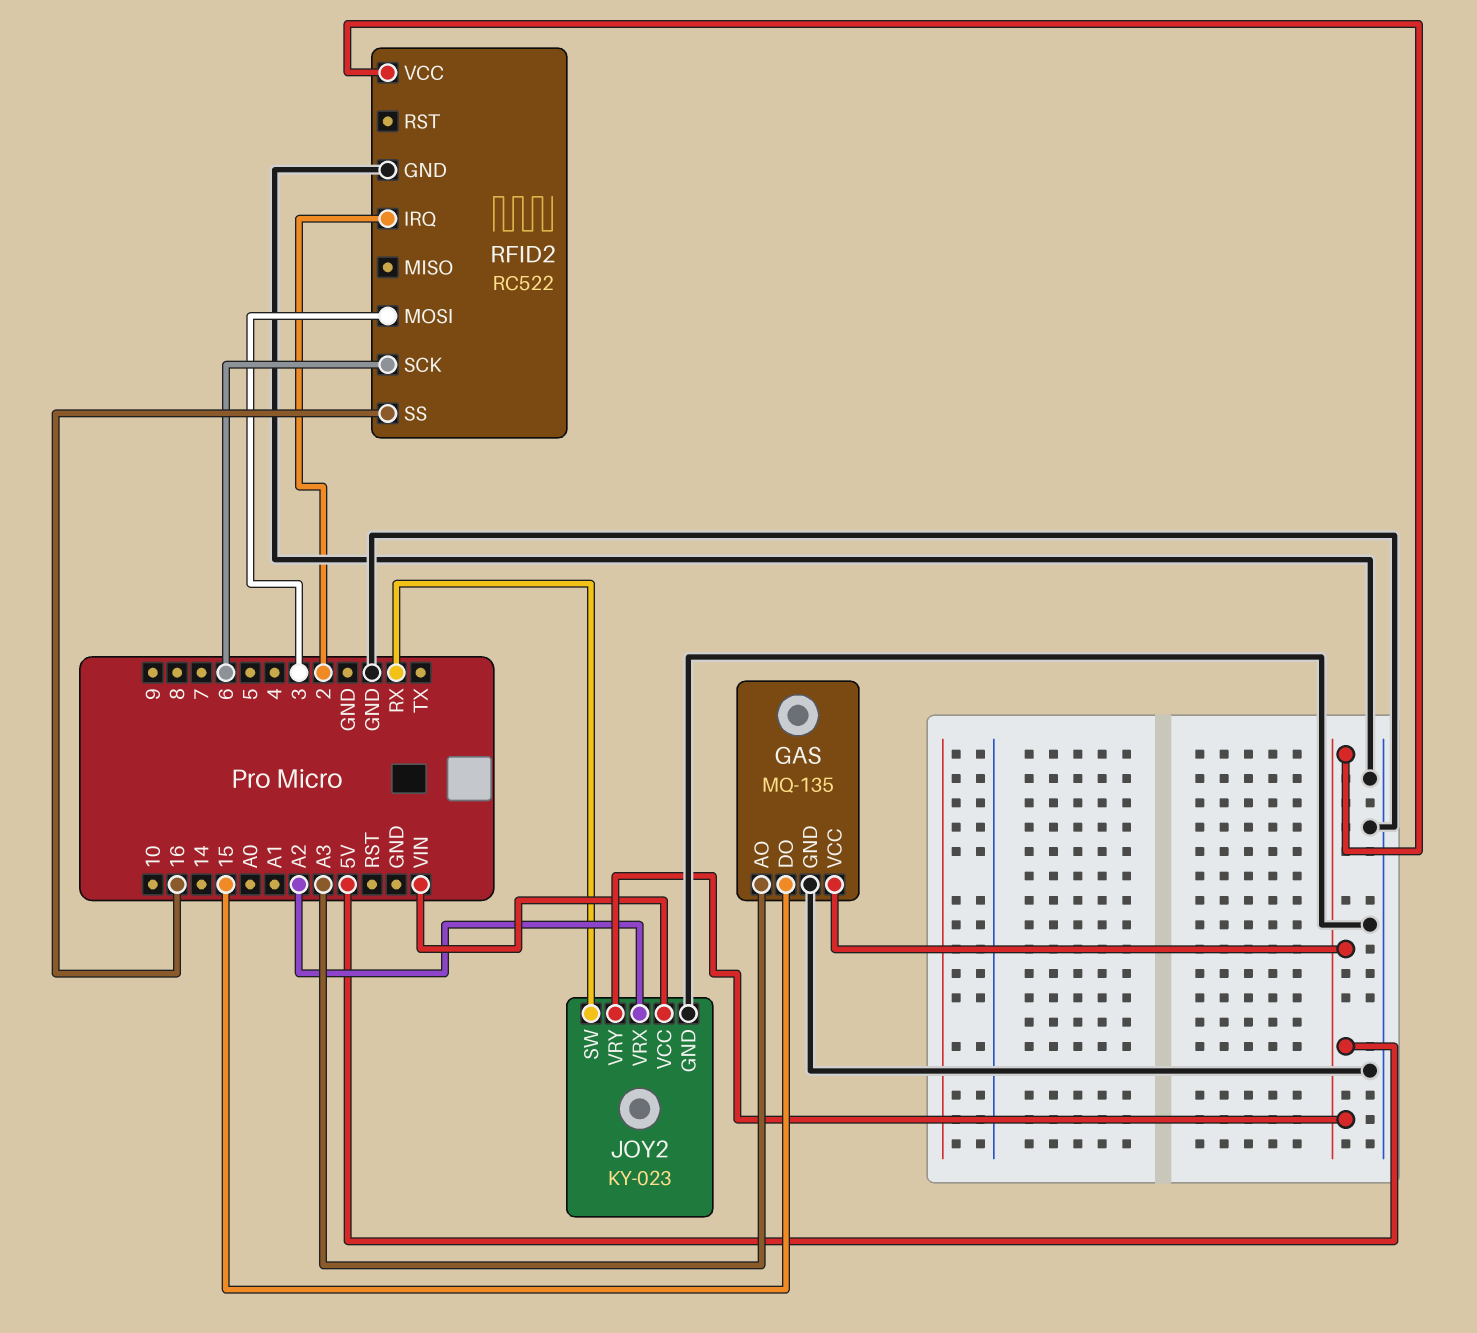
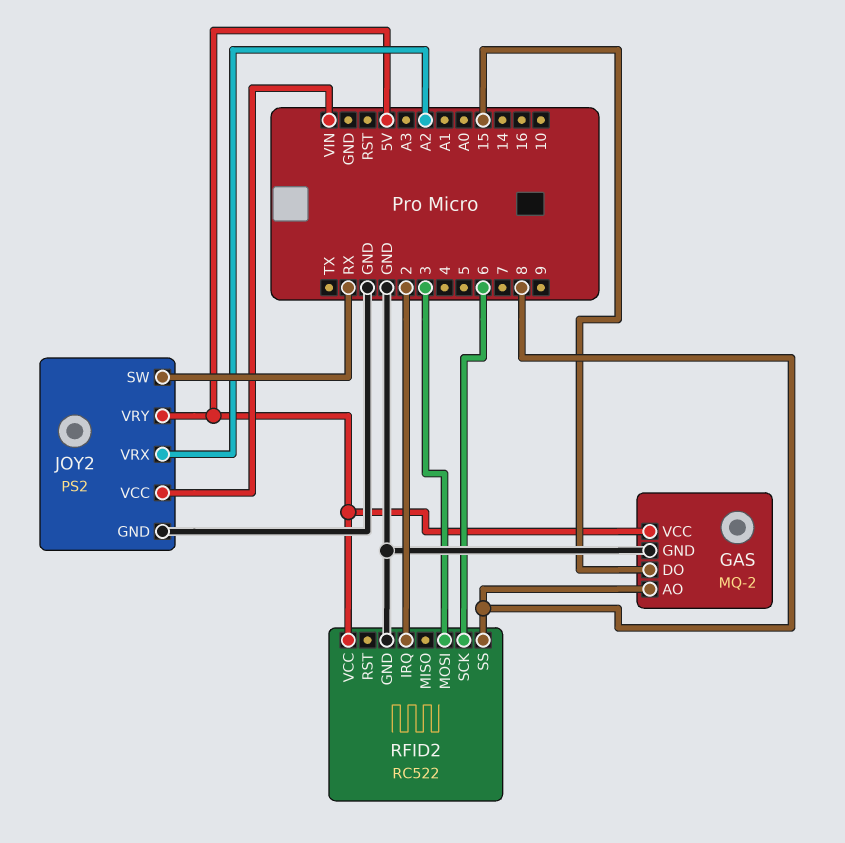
GAS: MQ-135 -> MQ-2
GAS pin AO: A3 -> 8
JOY2: KY-023 -> PS2
RFID2 pin SS: 16 -> 8

